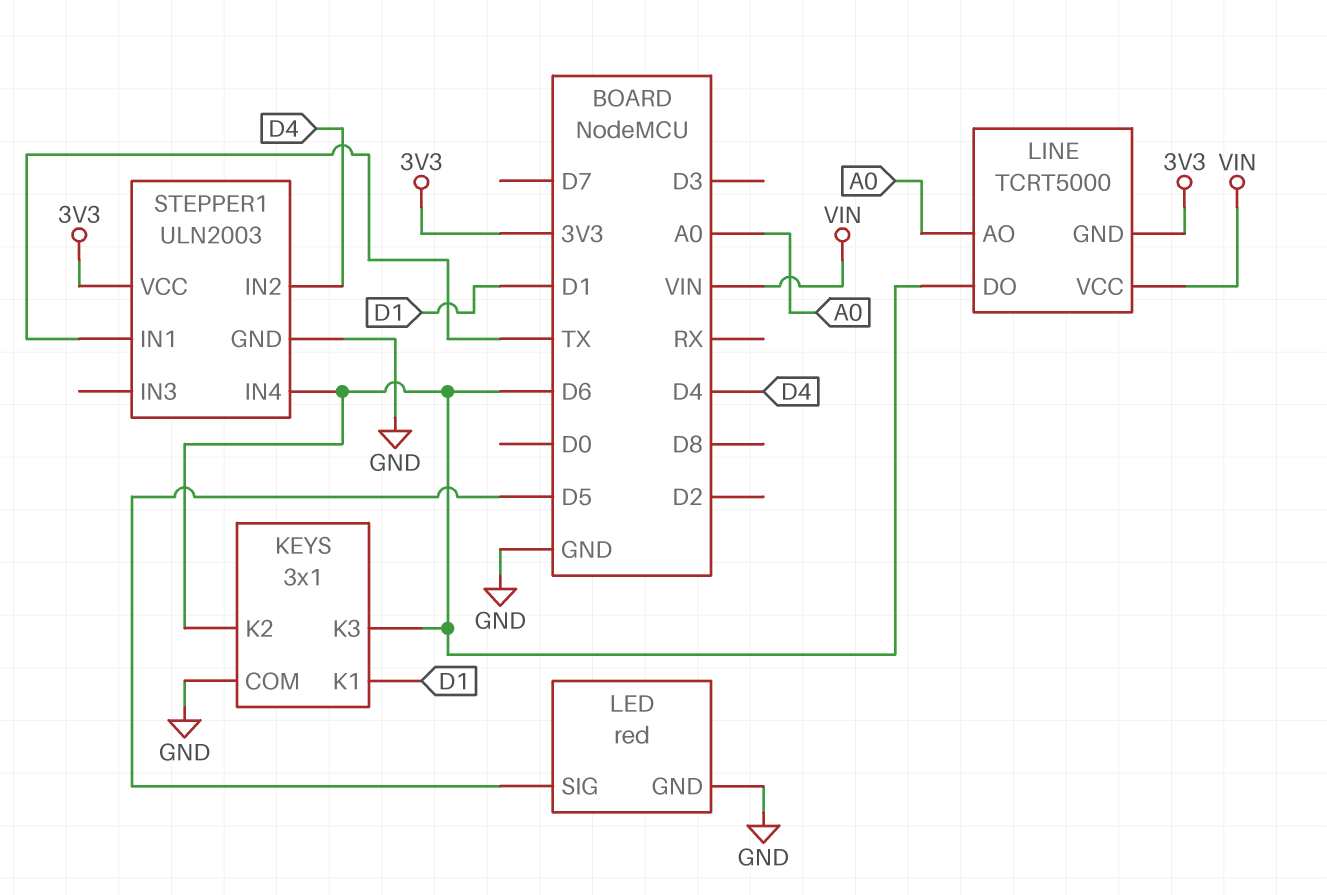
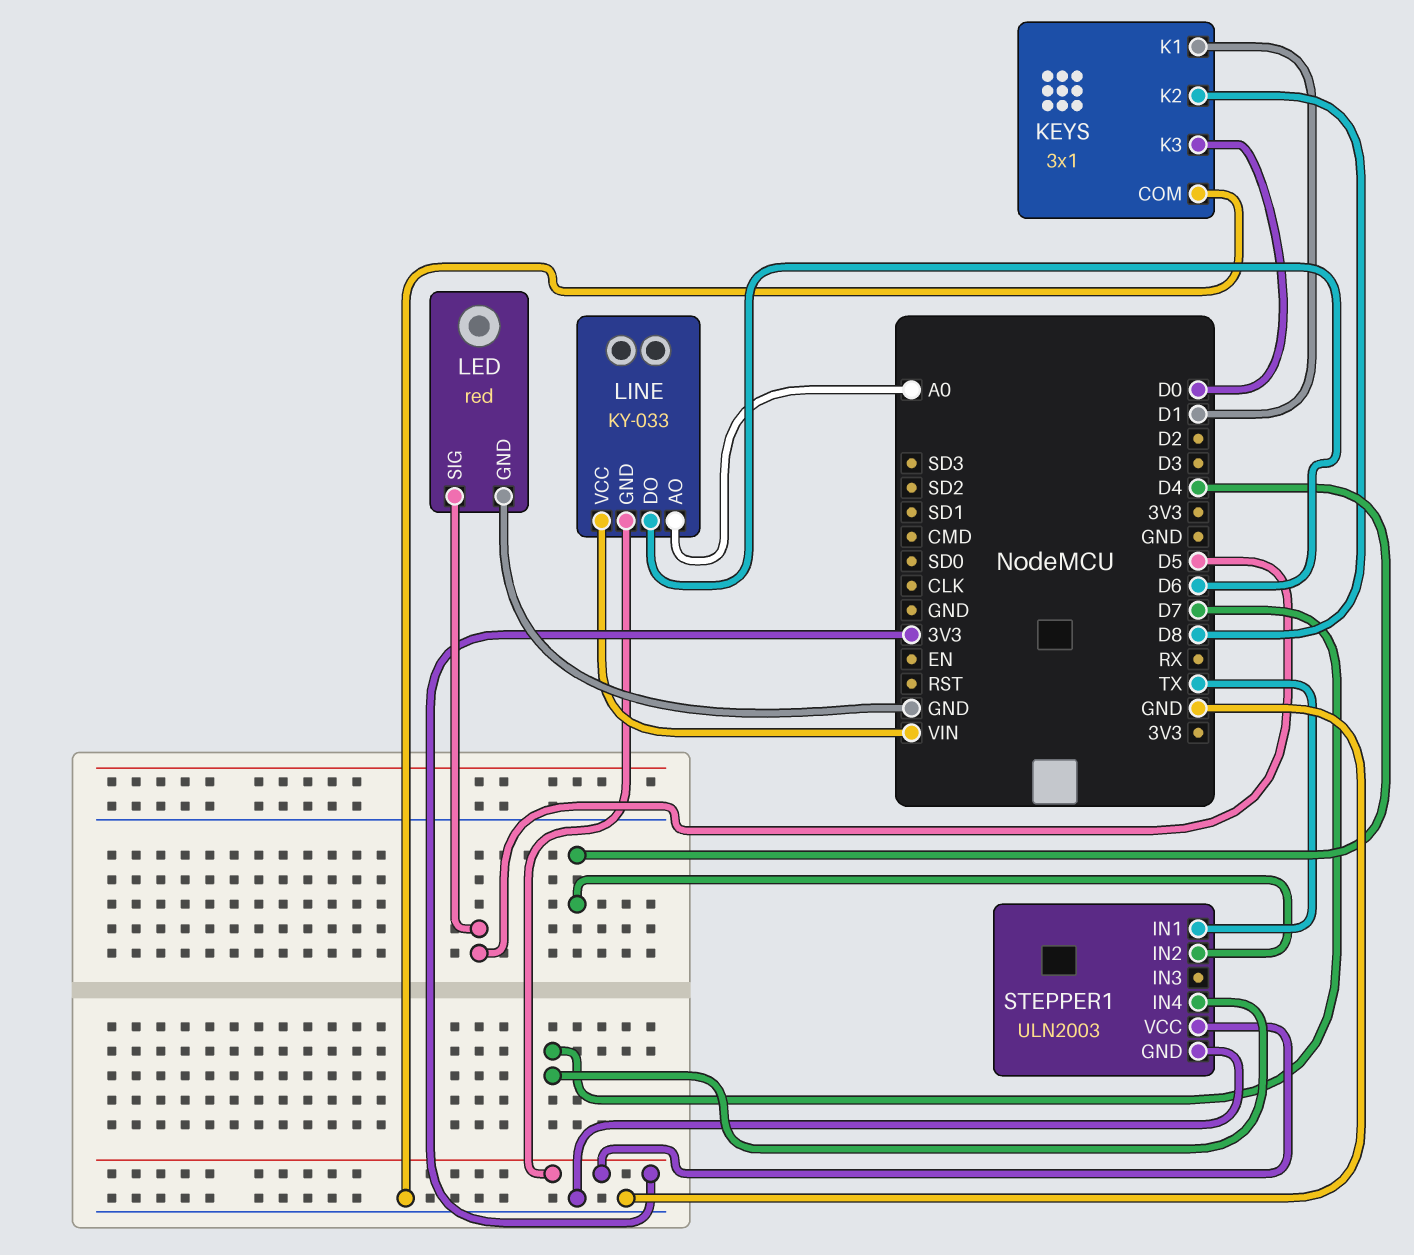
KEYS pin K2: D6 -> D8
KEYS pin K3: D6 -> D0
LINE: TCRT5000 -> KY-033
STEPPER1 pin IN4: D6 -> D7

